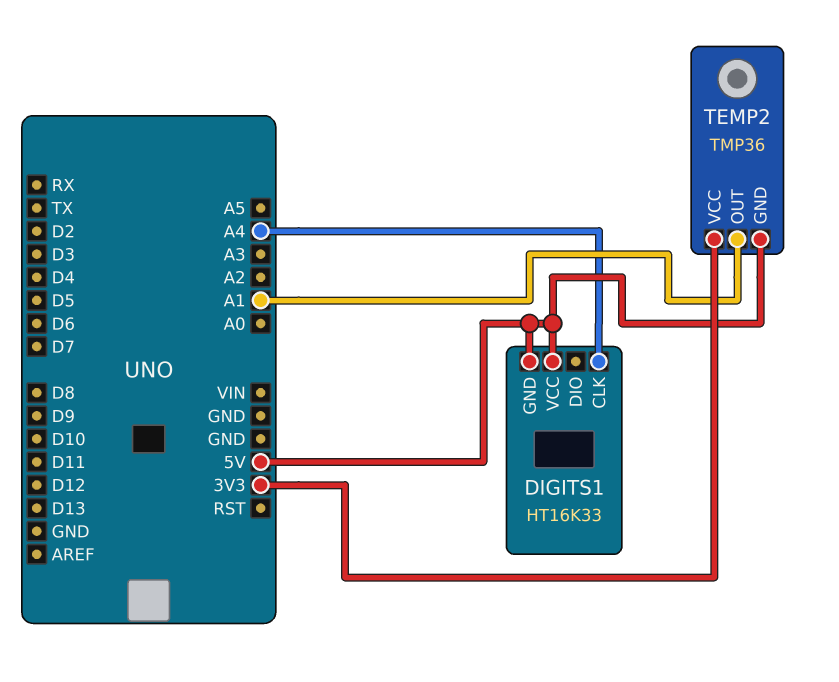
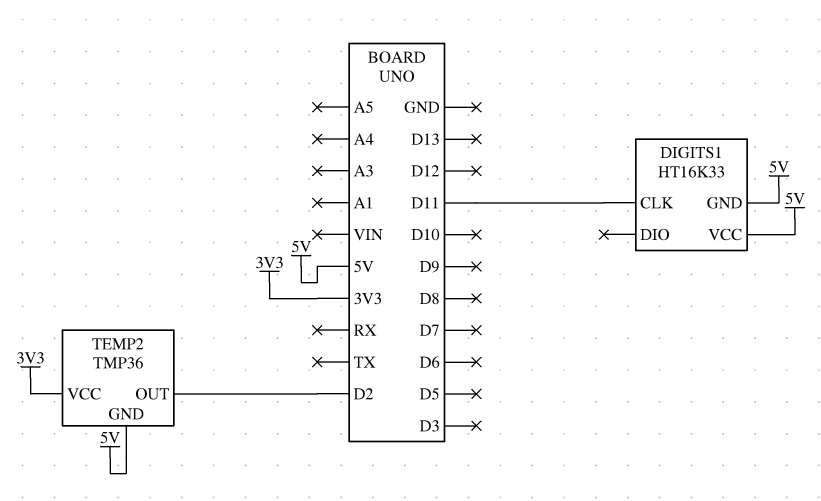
DIGITS1 pin CLK: A4 -> D11
TEMP2 pin OUT: A1 -> D2

